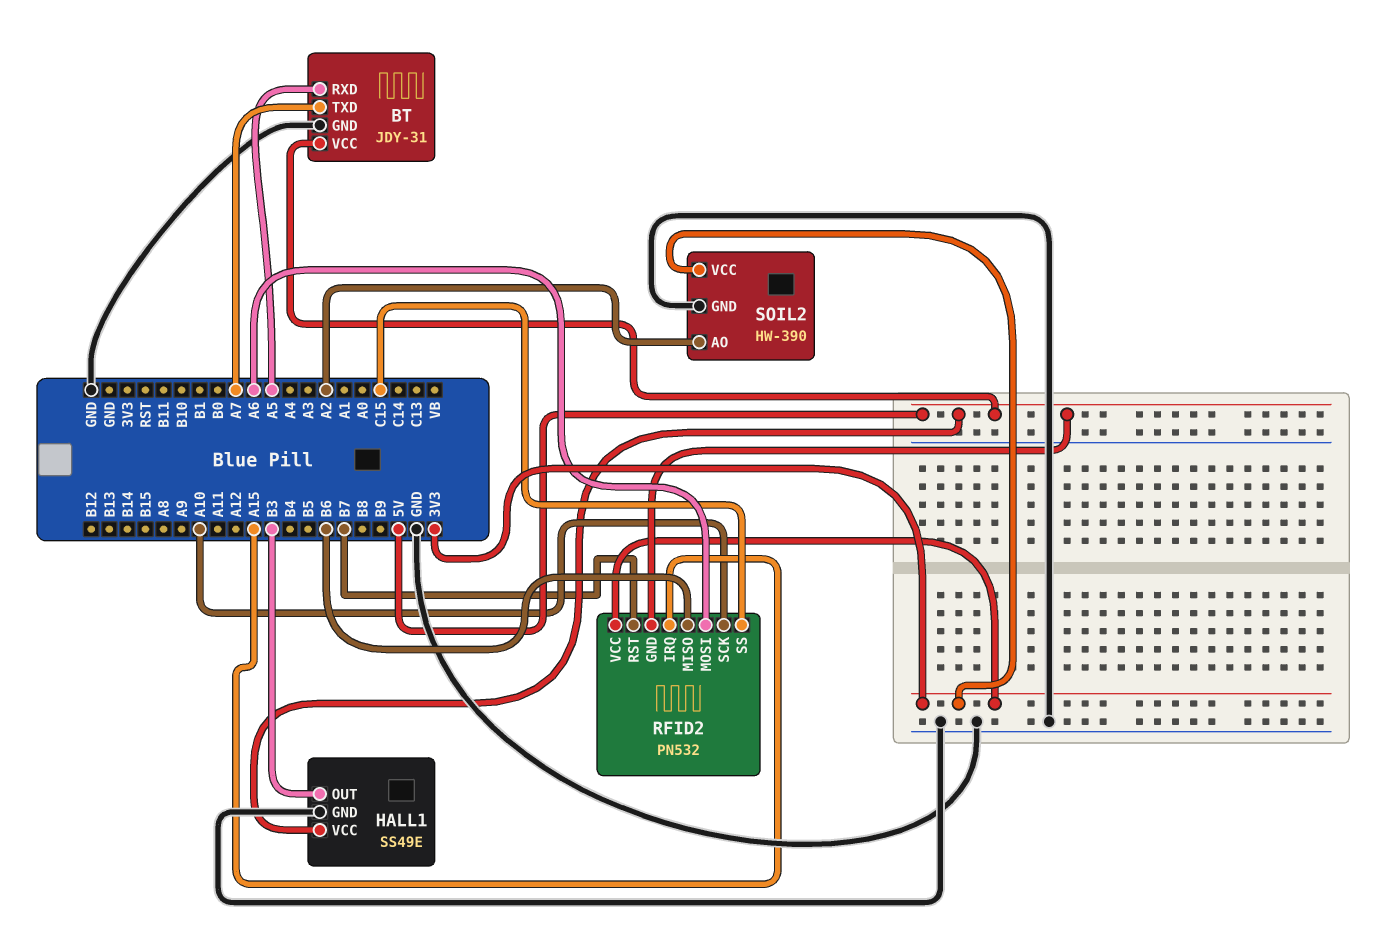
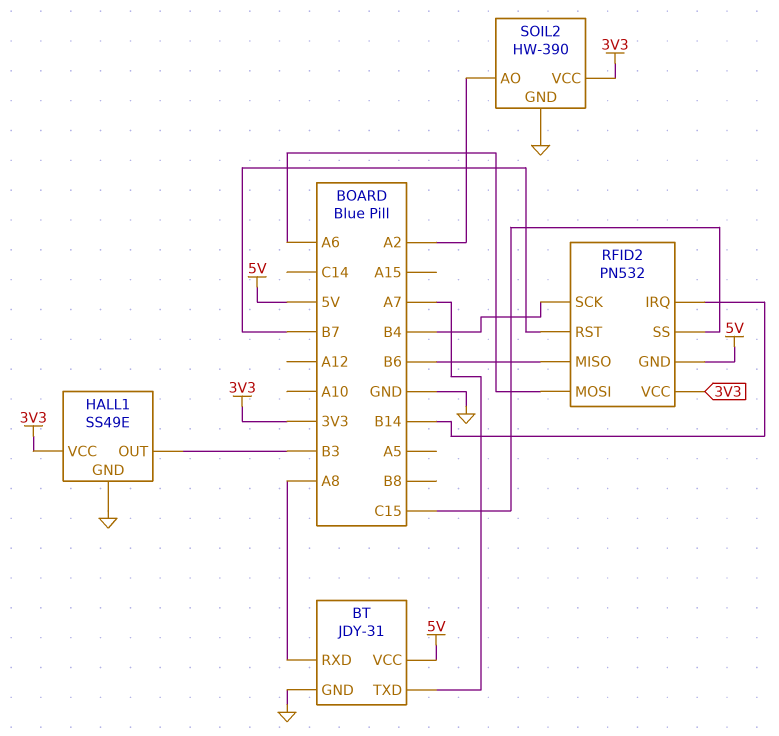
BT pin RXD: A5 -> A8
HALL1 pin VCC: 5V -> 3V3
RFID2 pin IRQ: A15 -> B14
RFID2 pin SCK: A10 -> B4

